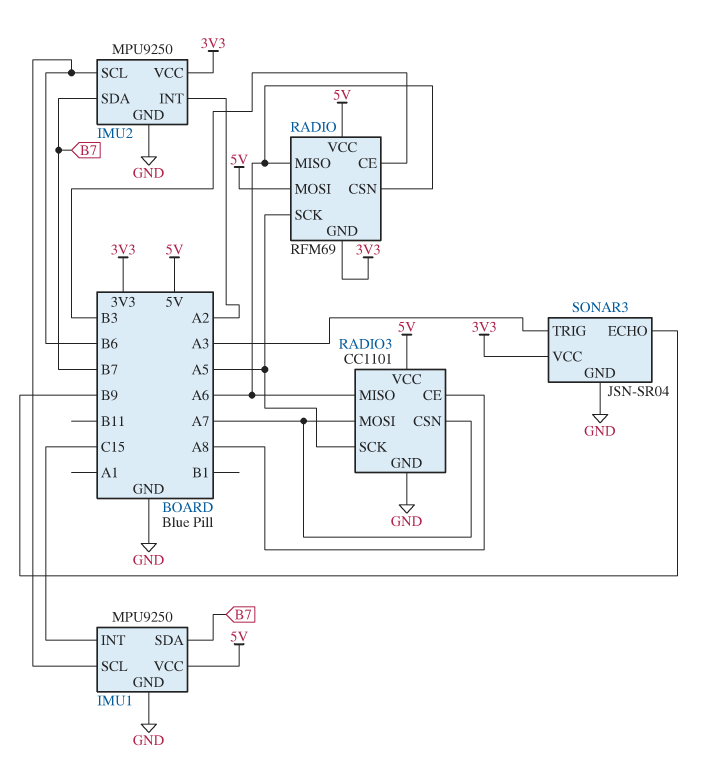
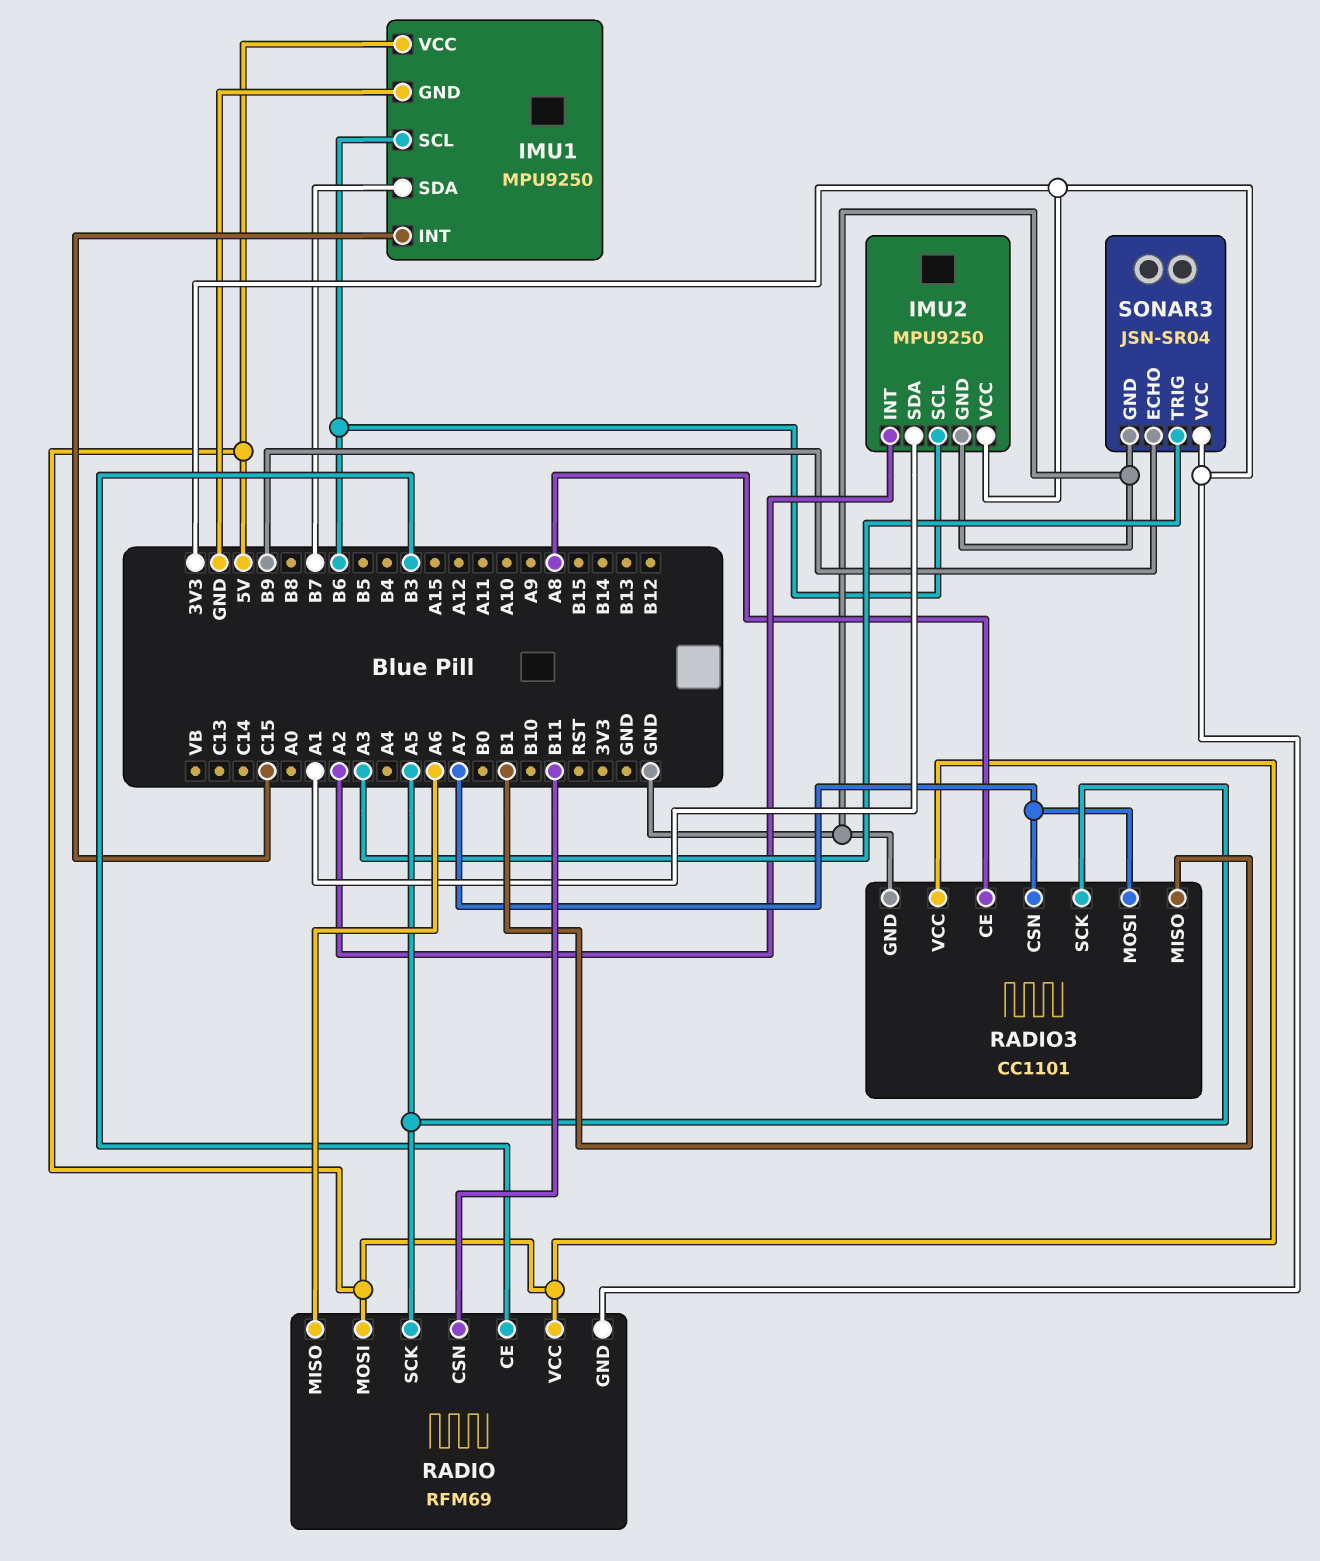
IMU2 pin SDA: B7 -> A1
RADIO pin CSN: A6 -> B11
RADIO3 pin MISO: A6 -> B1

